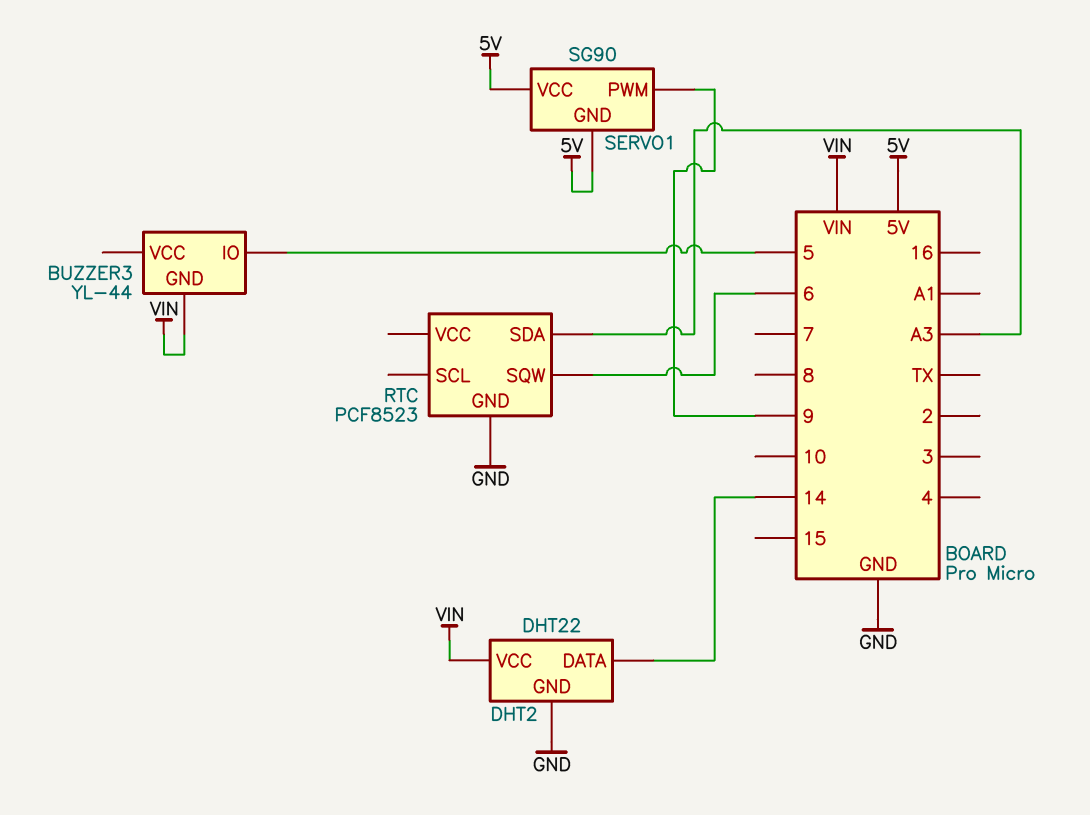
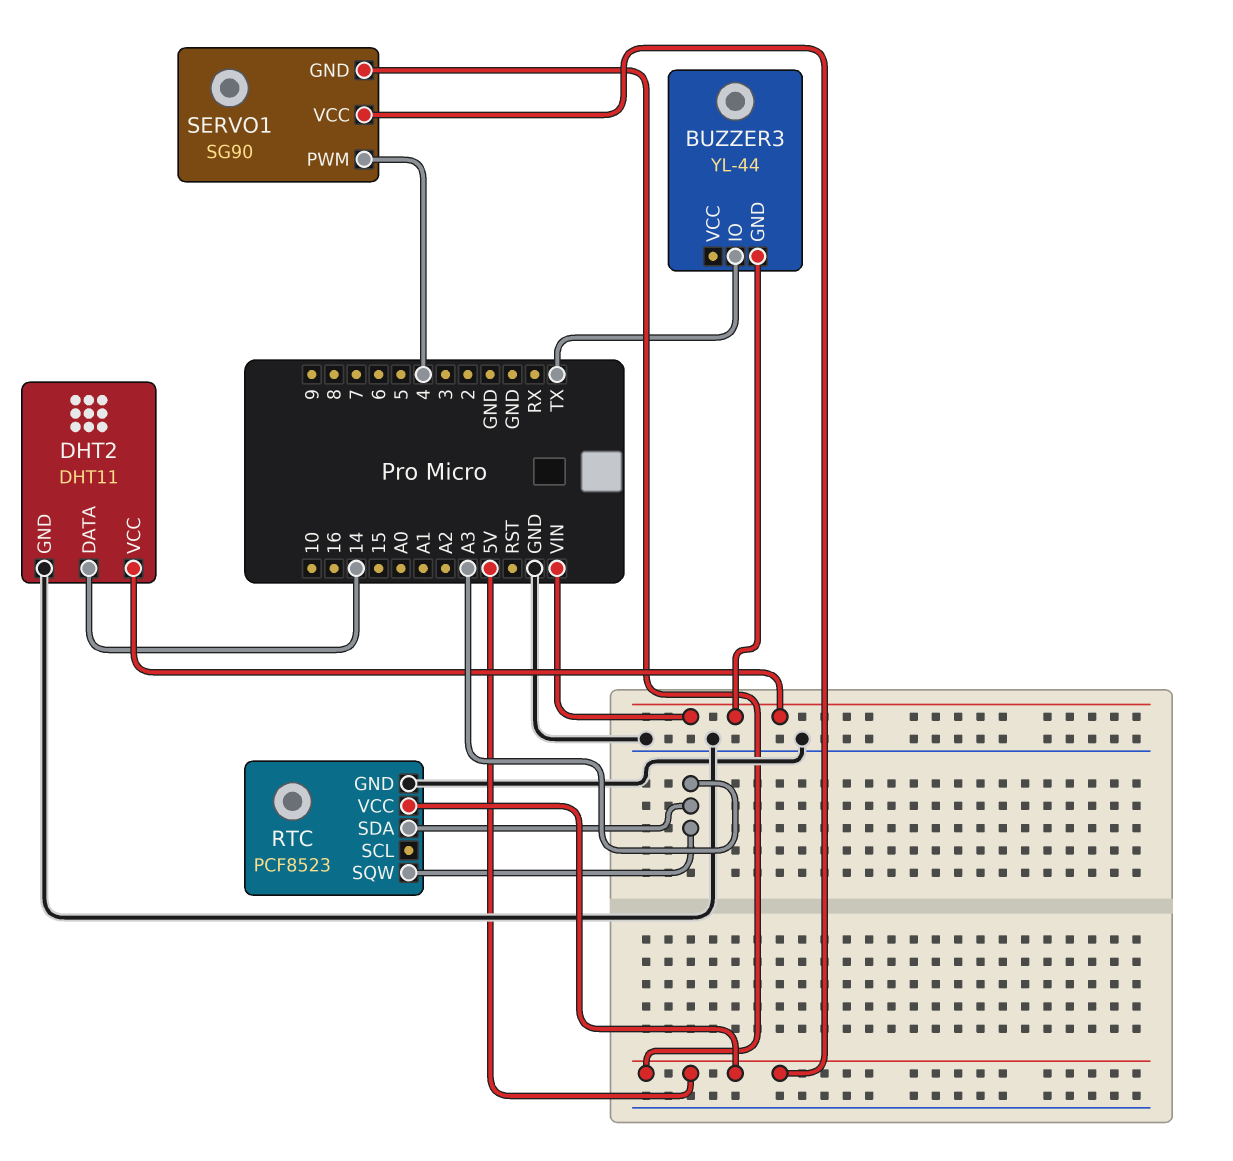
BUZZER3 pin IO: 5 -> TX
DHT2: DHT22 -> DHT11
RTC pin SQW: 6 -> A3
RTC pin VCC: none -> 5V
SERVO1 pin PWM: 9 -> 4

